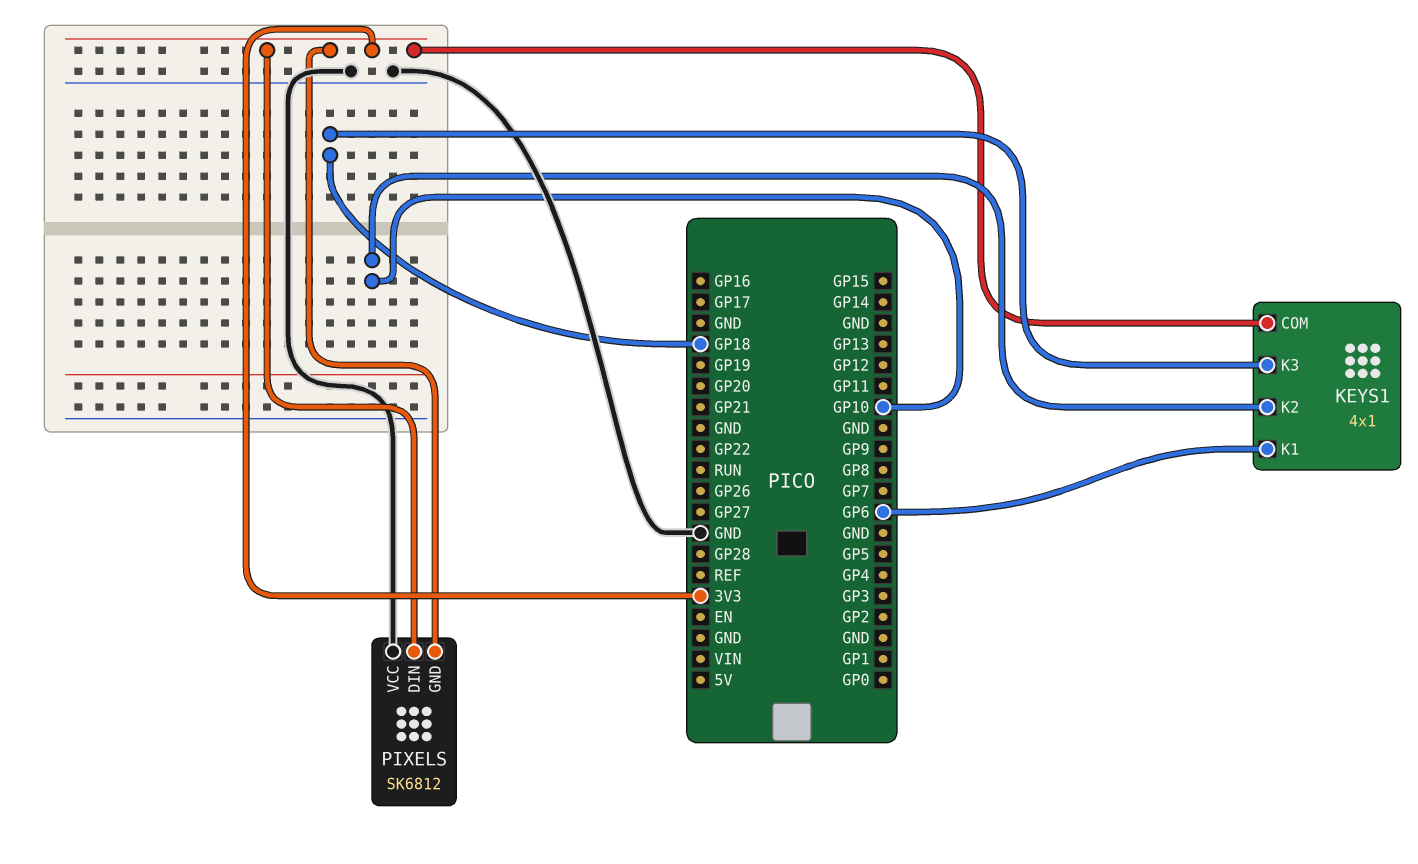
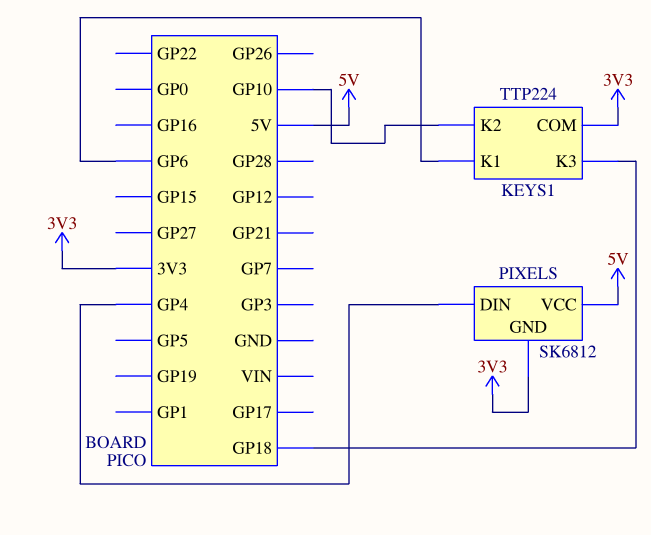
KEYS1: 4x1 -> TTP224
PIXELS pin DIN: 3V3 -> GP4
PIXELS pin VCC: GND -> 5V

